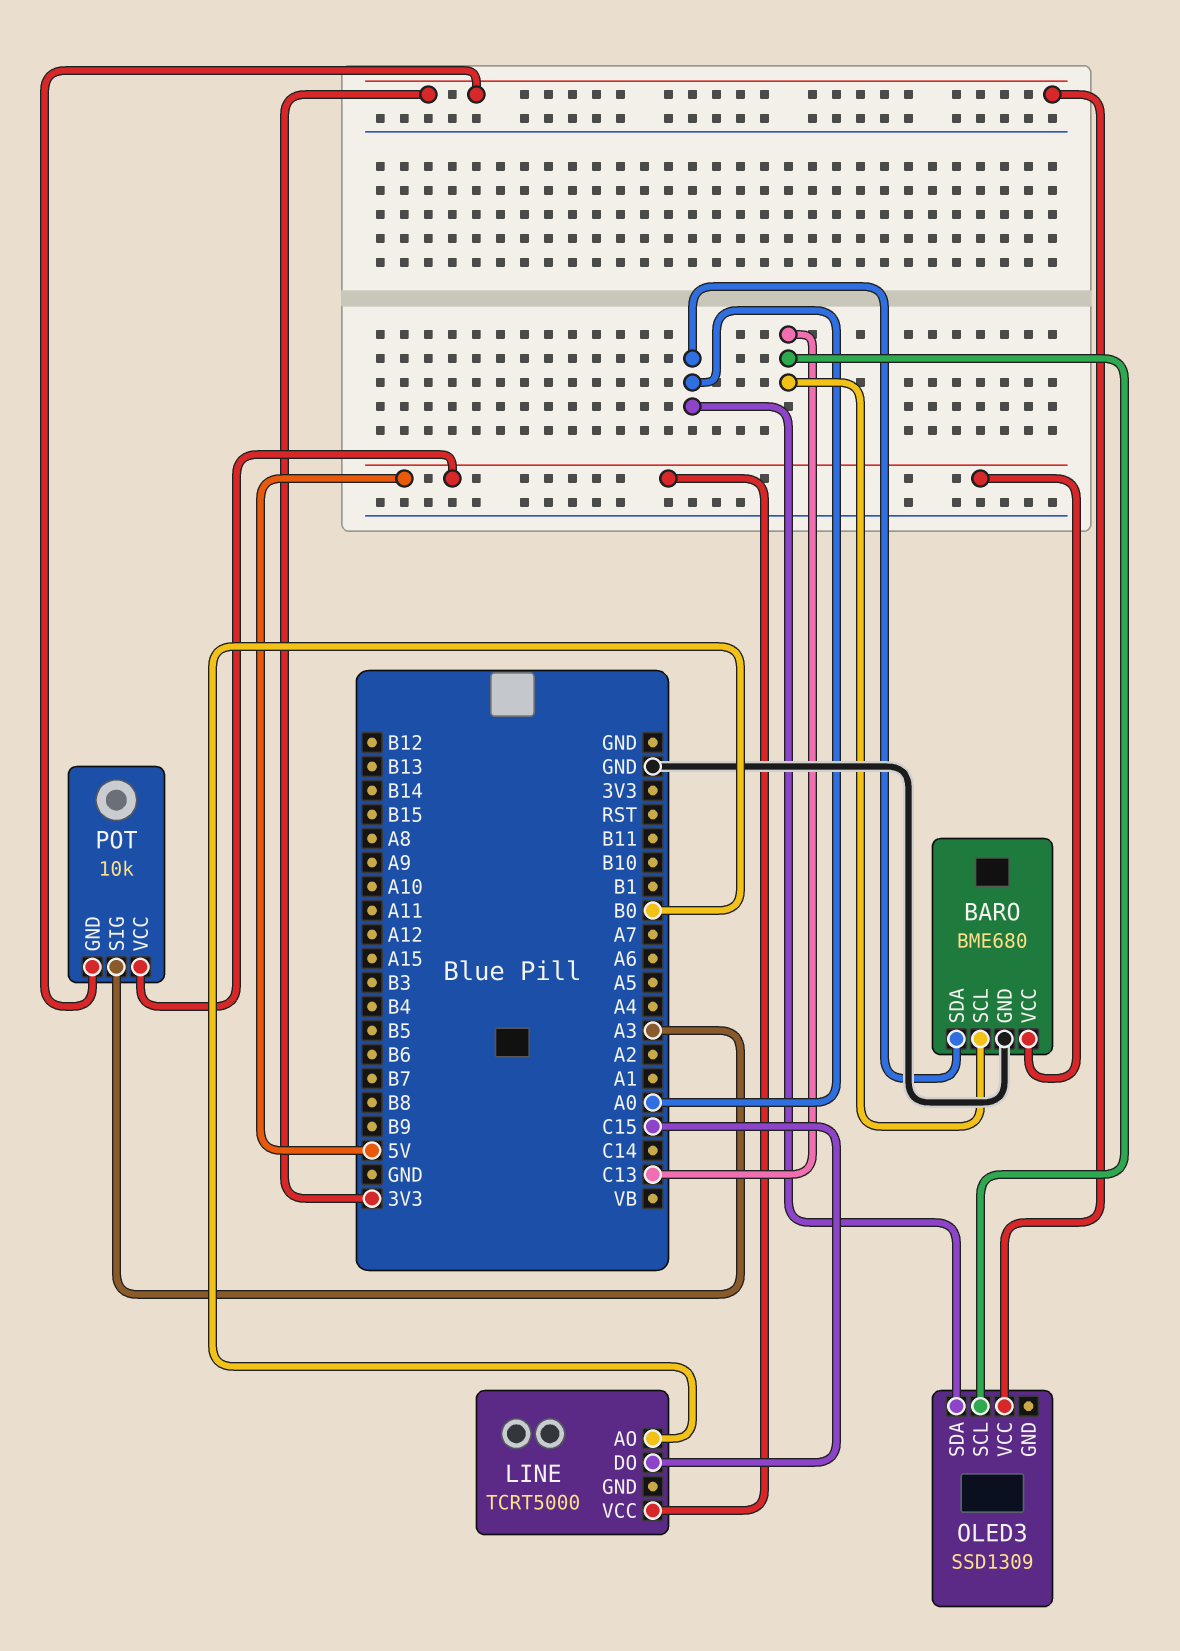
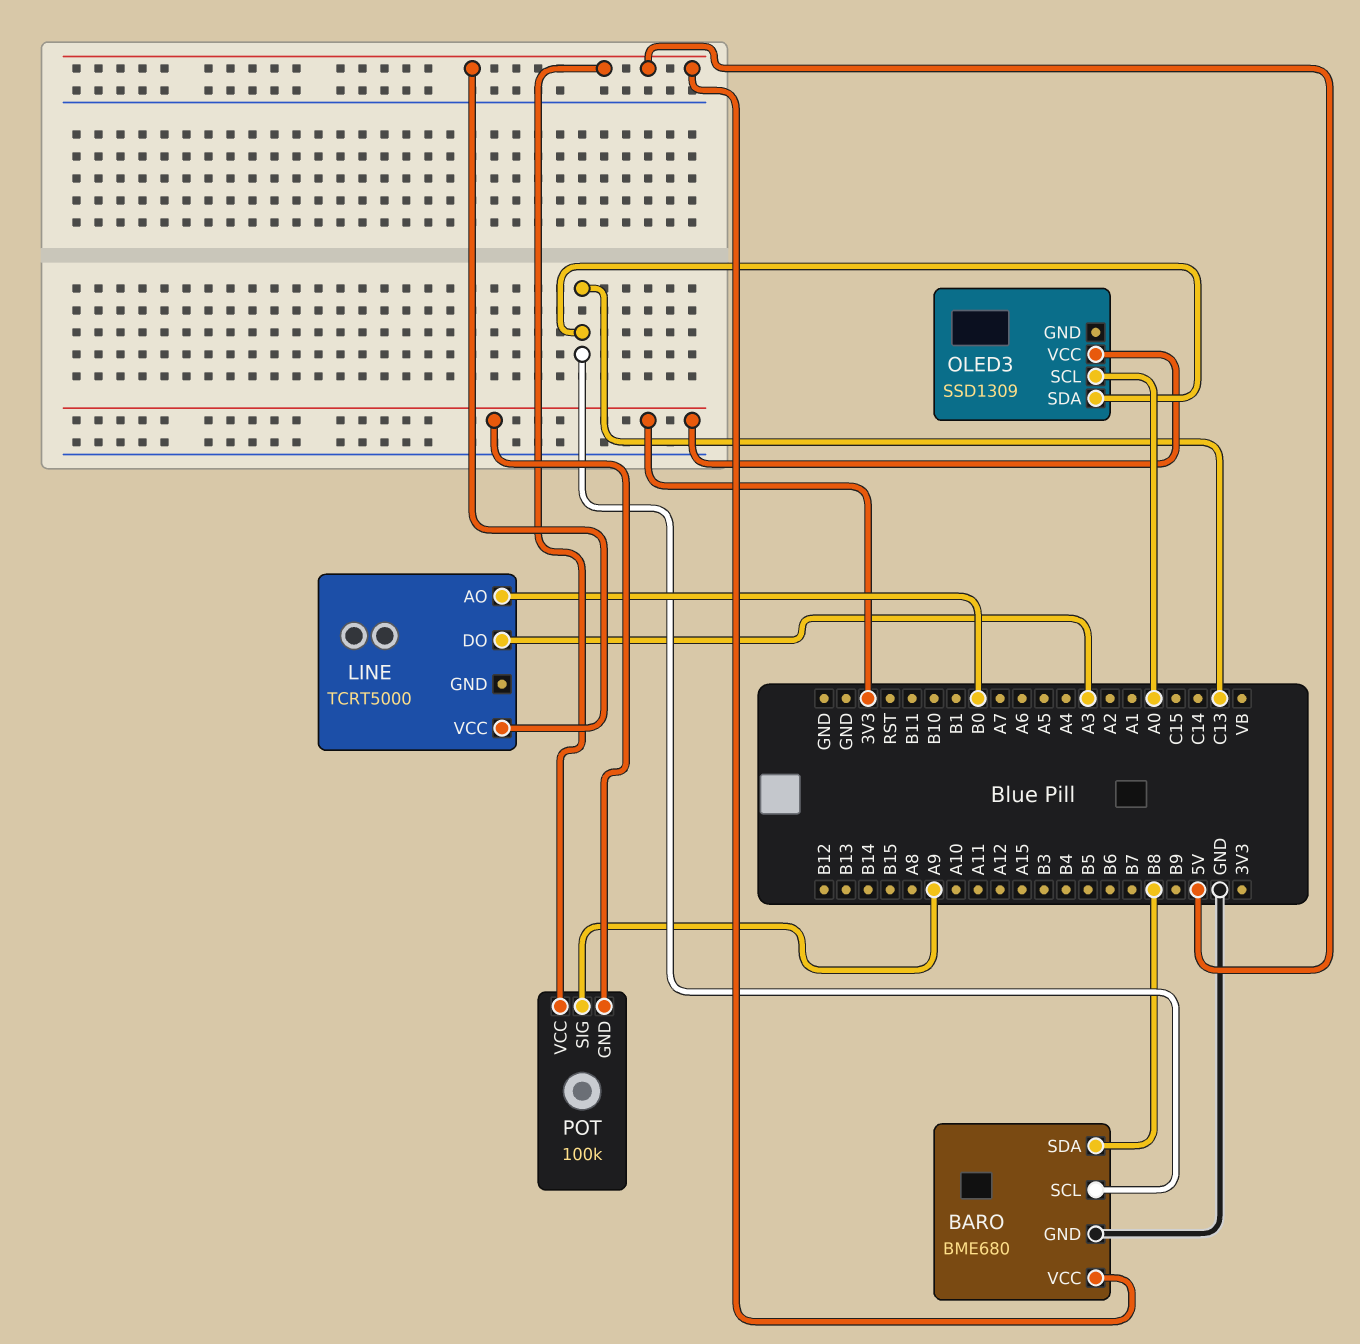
BARO pin SDA: A0 -> B8
LINE pin DO: C15 -> A3
OLED3 pin SCL: C13 -> A0
OLED3 pin SDA: A0 -> C13
POT: 10k -> 100k
POT pin SIG: A3 -> A9

